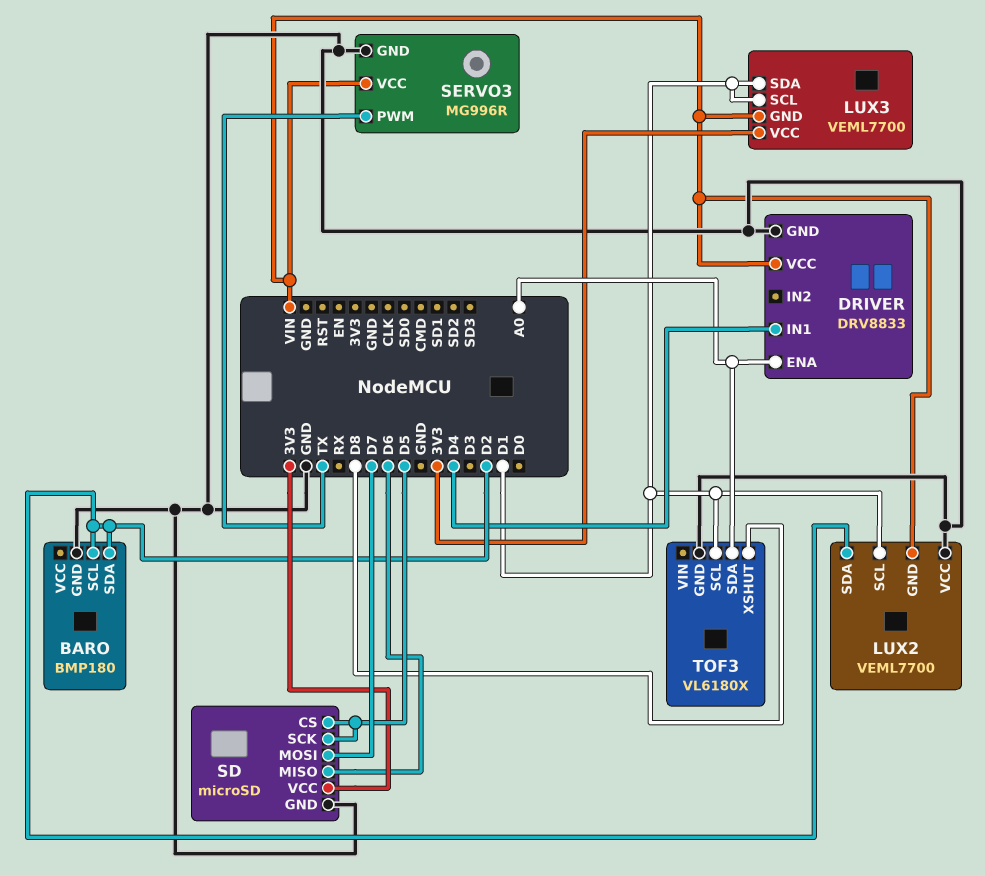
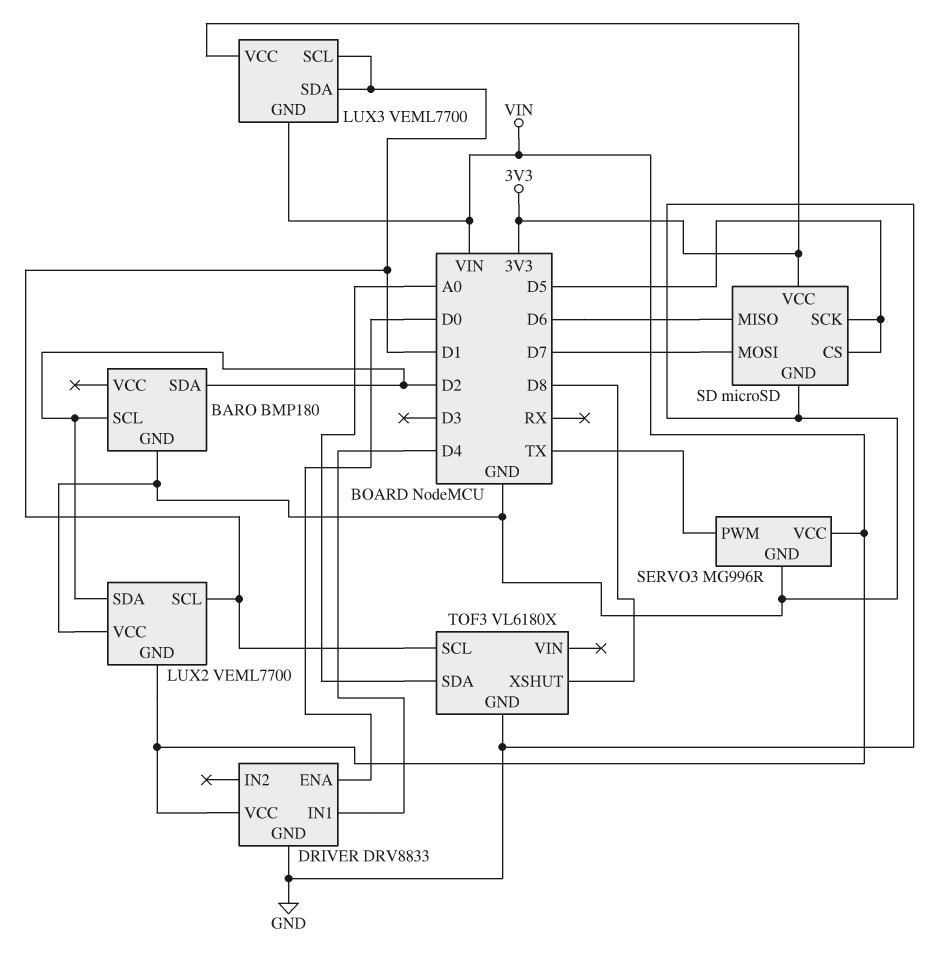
DRIVER pin ENA: A0 -> D0

